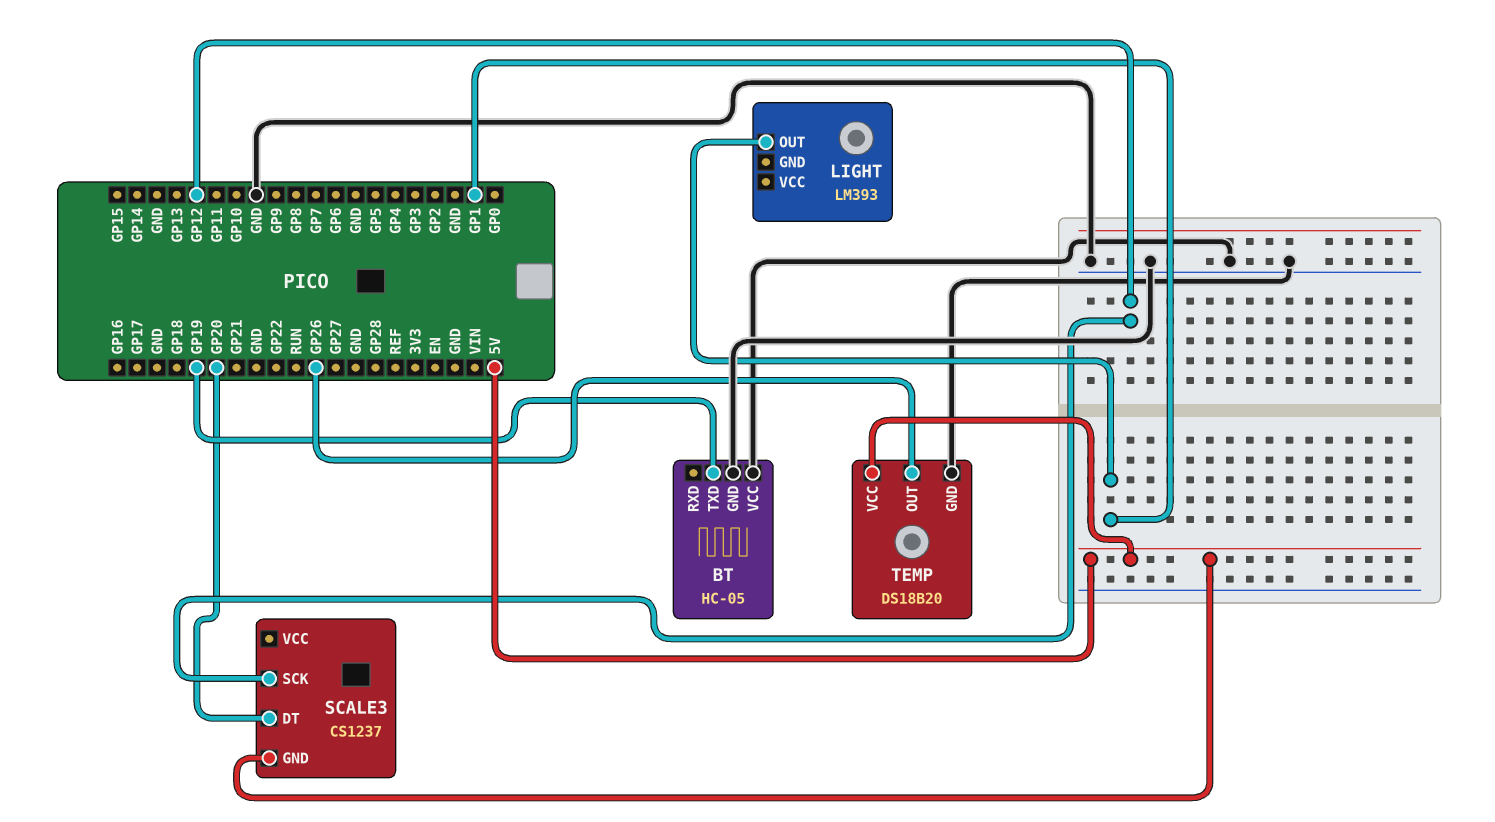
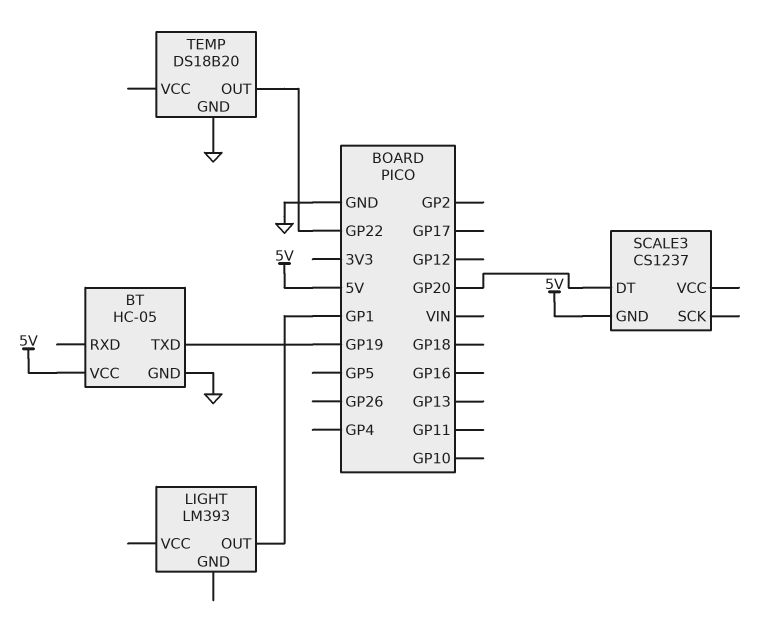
BT pin VCC: GND -> 5V
SCALE3 pin SCK: GP12 -> none
TEMP pin OUT: GP26 -> GP22
TEMP pin VCC: 5V -> none

